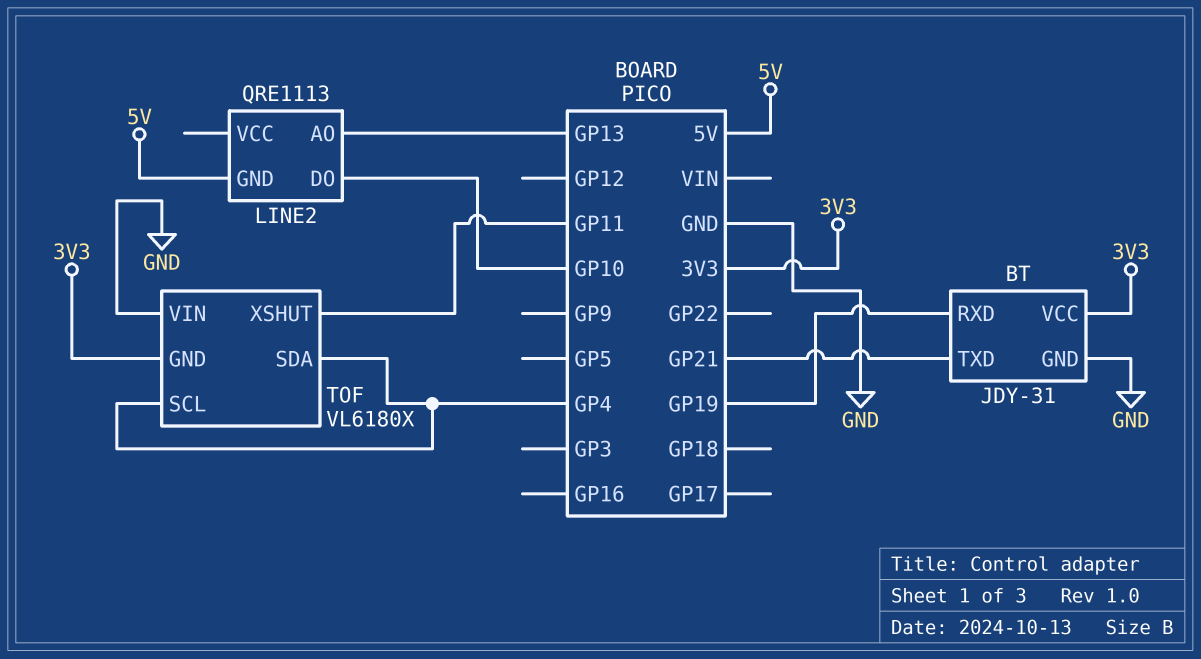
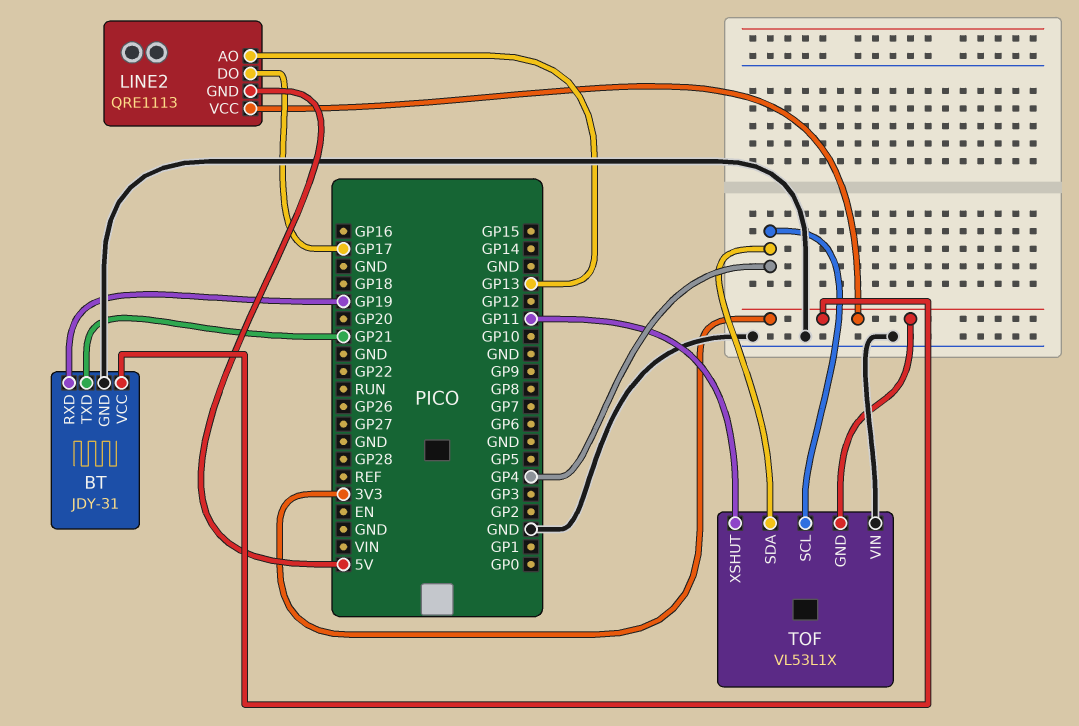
LINE2 pin DO: GP10 -> GP17
LINE2 pin VCC: none -> 3V3
TOF: VL6180X -> VL53L1X

